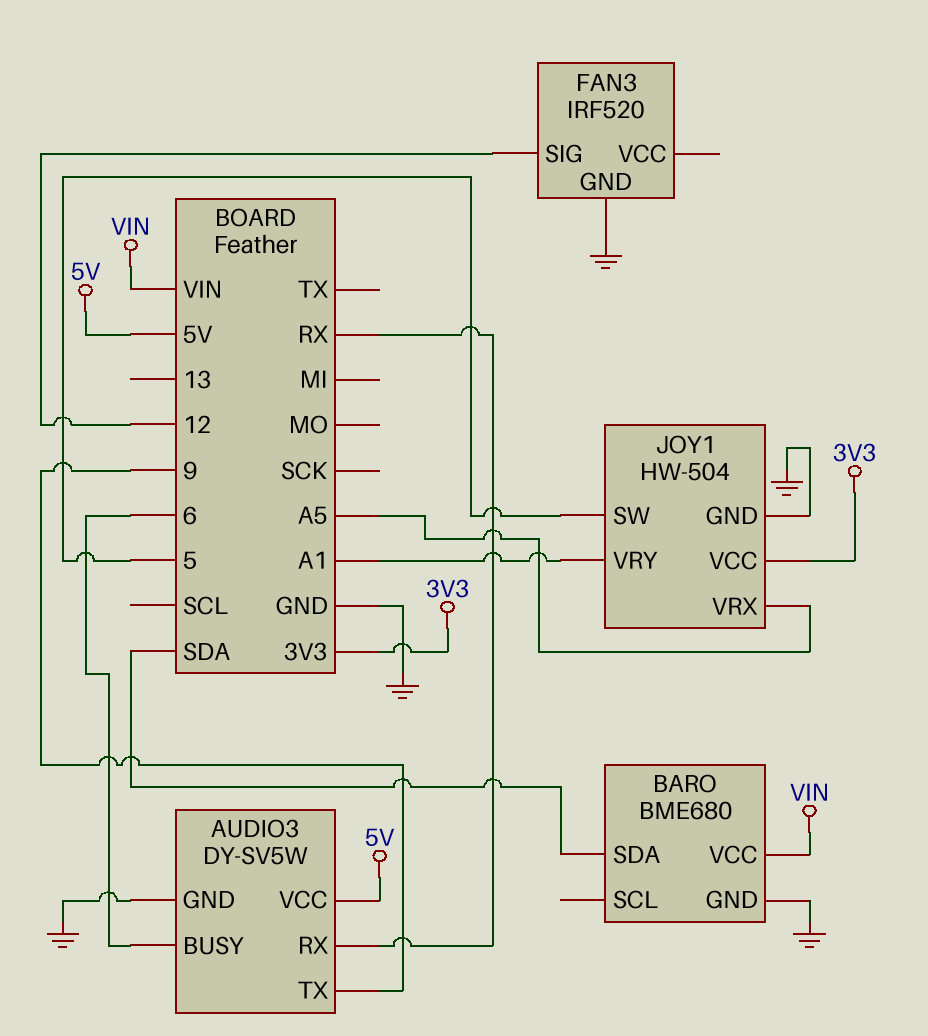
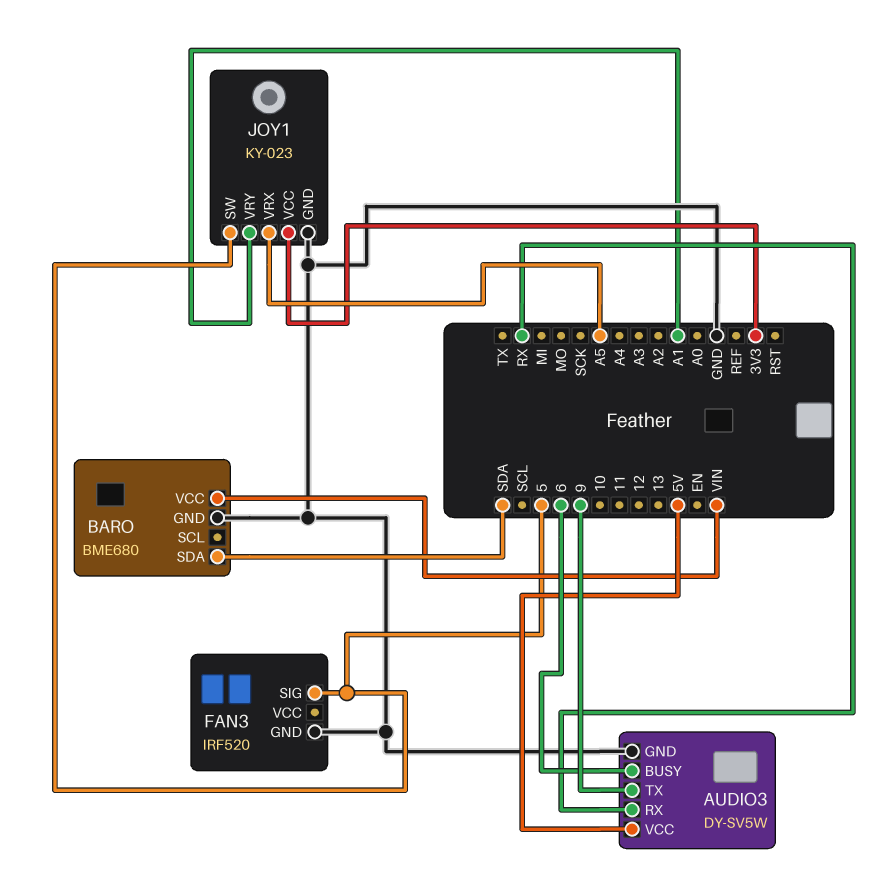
FAN3 pin SIG: 12 -> 5
JOY1: HW-504 -> KY-023

